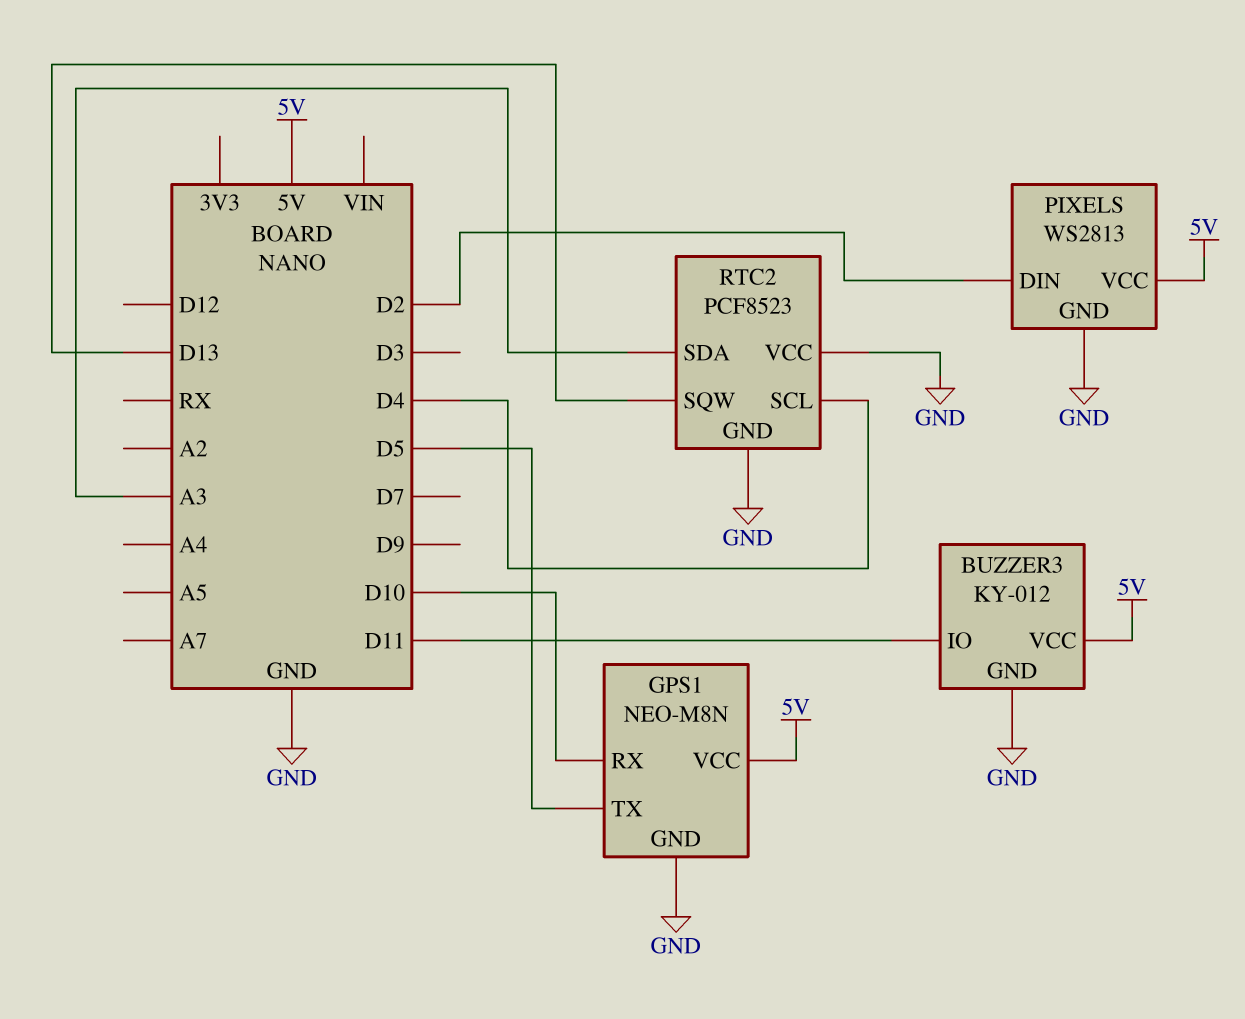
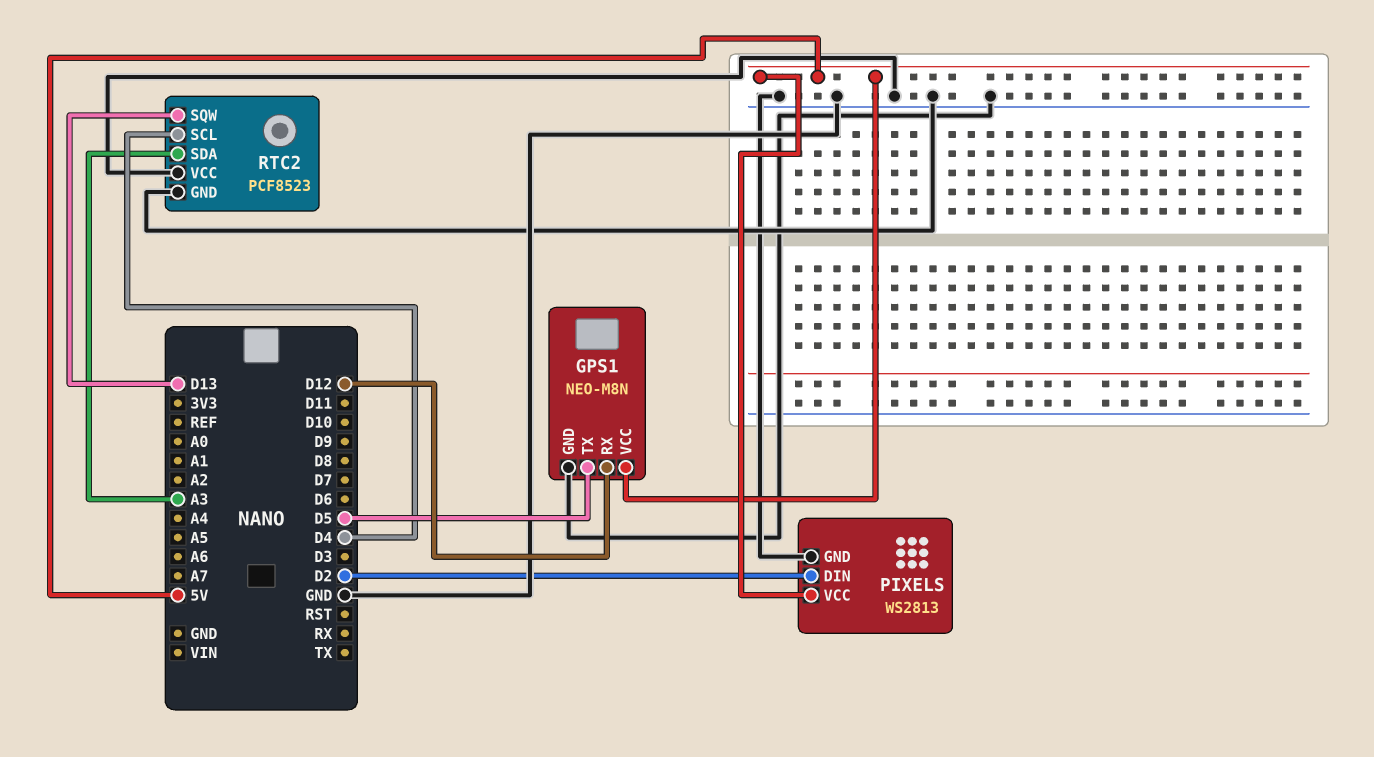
BUZZER3: KY-012 -> none
BUZZER3 pin GND: GND -> none
BUZZER3 pin IO: D11 -> none
BUZZER3 pin VCC: 5V -> none
GPS1 pin RX: D10 -> D12

